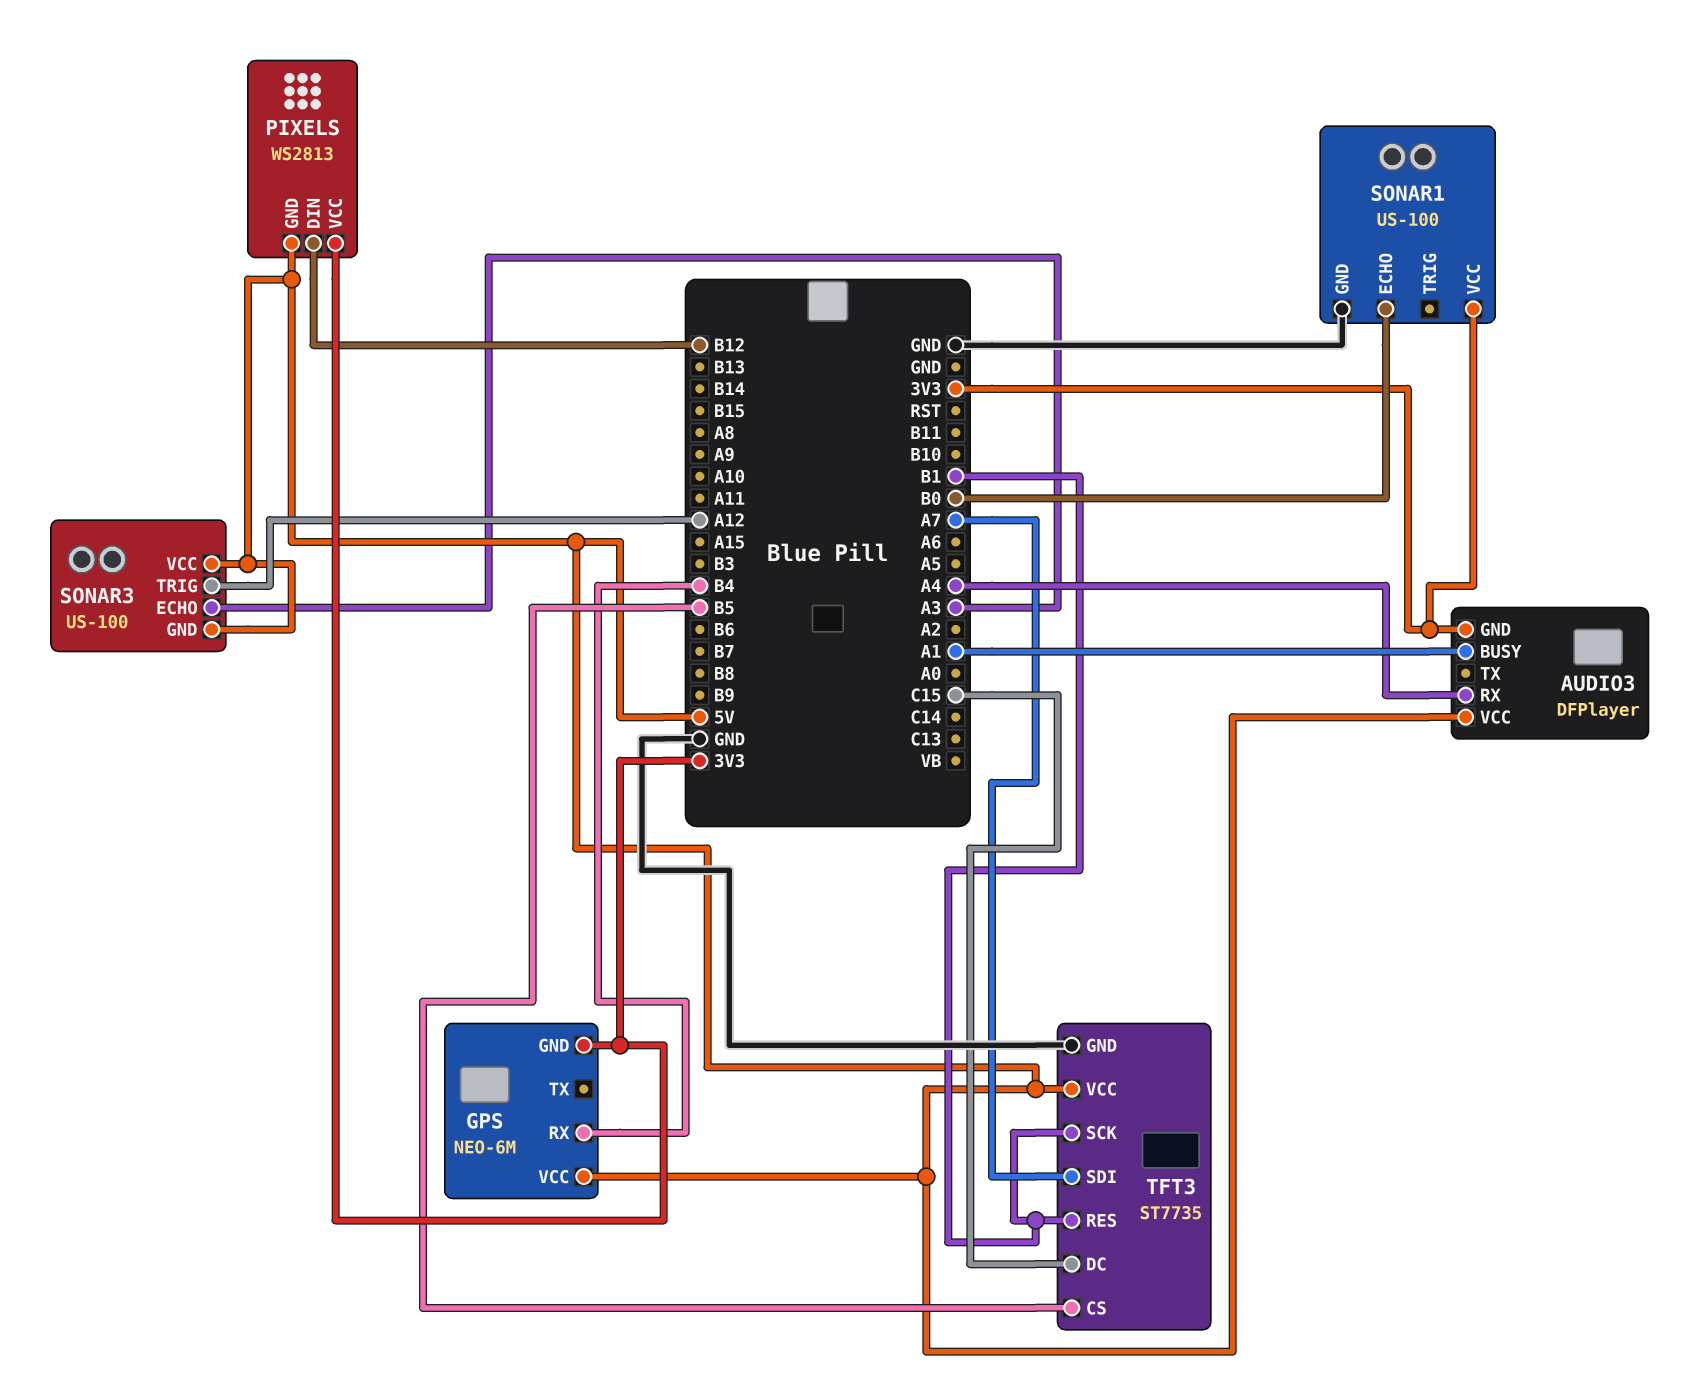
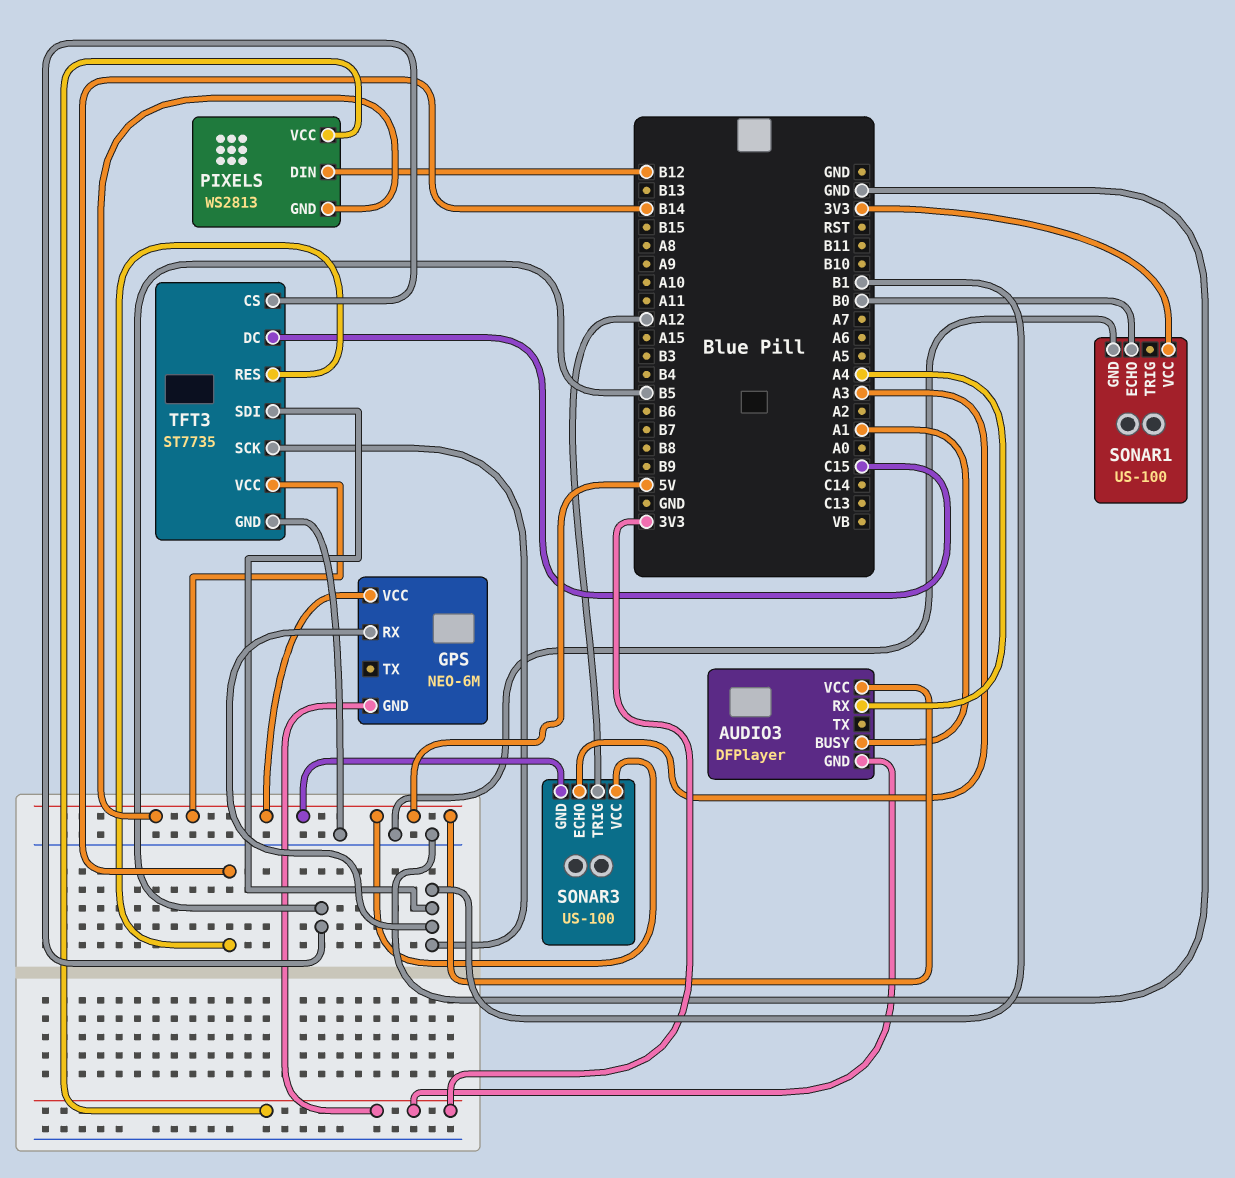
GPS pin RX: B4 -> B1
TFT3 pin RES: B1 -> B14
TFT3 pin SDI: A7 -> B1

